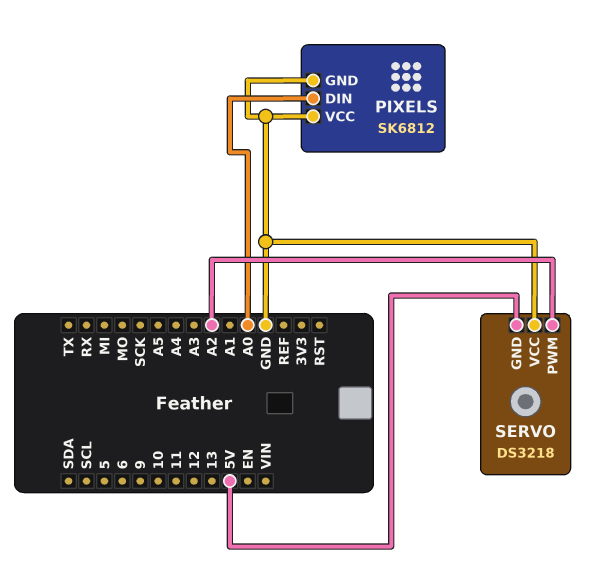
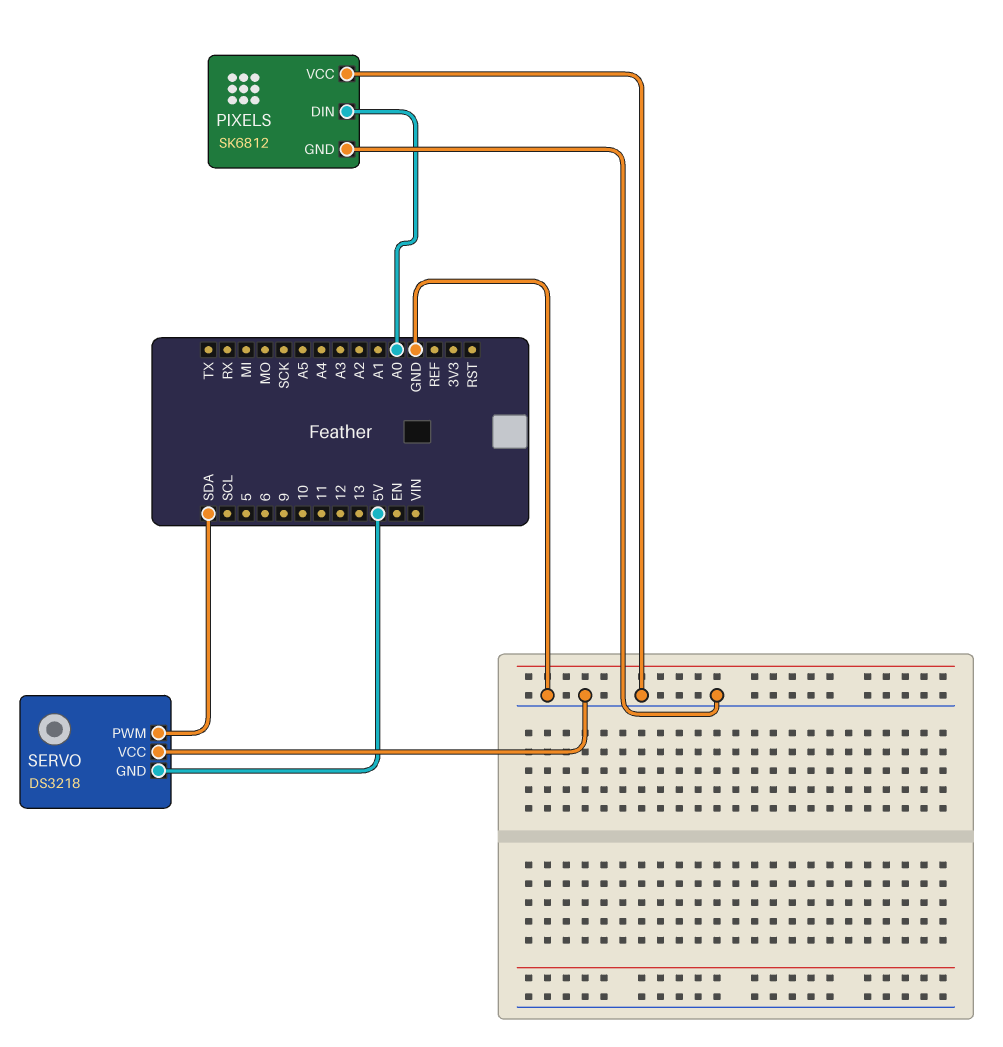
SERVO pin PWM: A2 -> SDA

